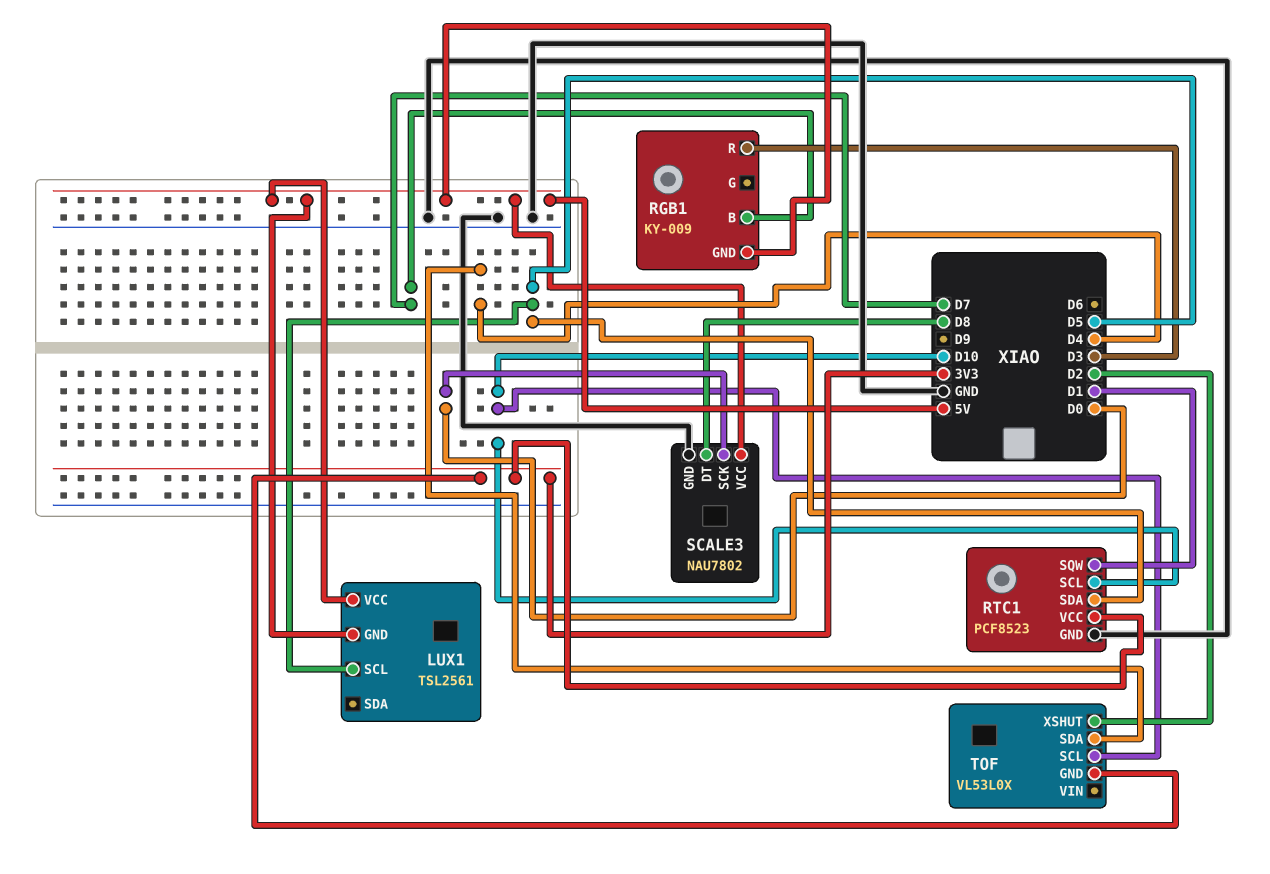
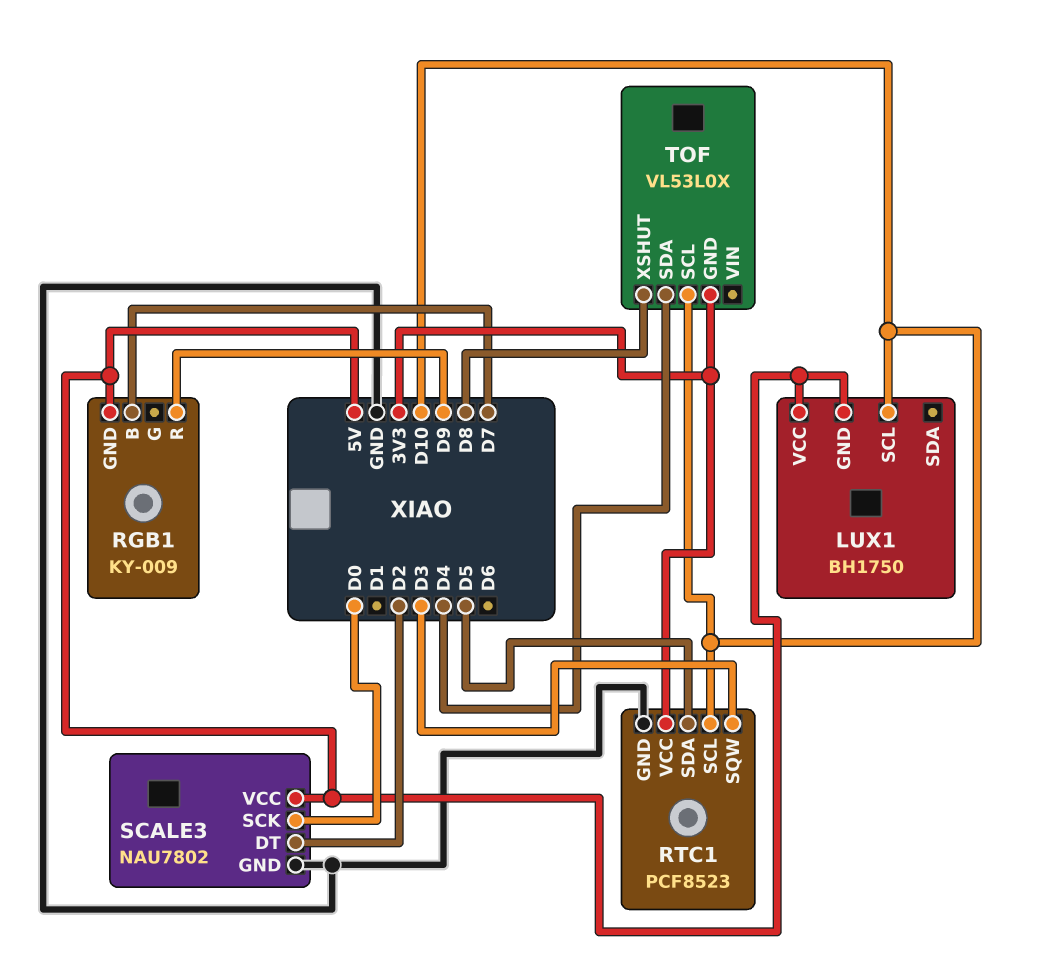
LUX1: TSL2561 -> BH1750
LUX1 pin SCL: D5 -> D10
RGB1 pin R: D3 -> D9
RTC1 pin SQW: D1 -> D3
SCALE3 pin DT: D8 -> D2
TOF pin XSHUT: D2 -> D8

